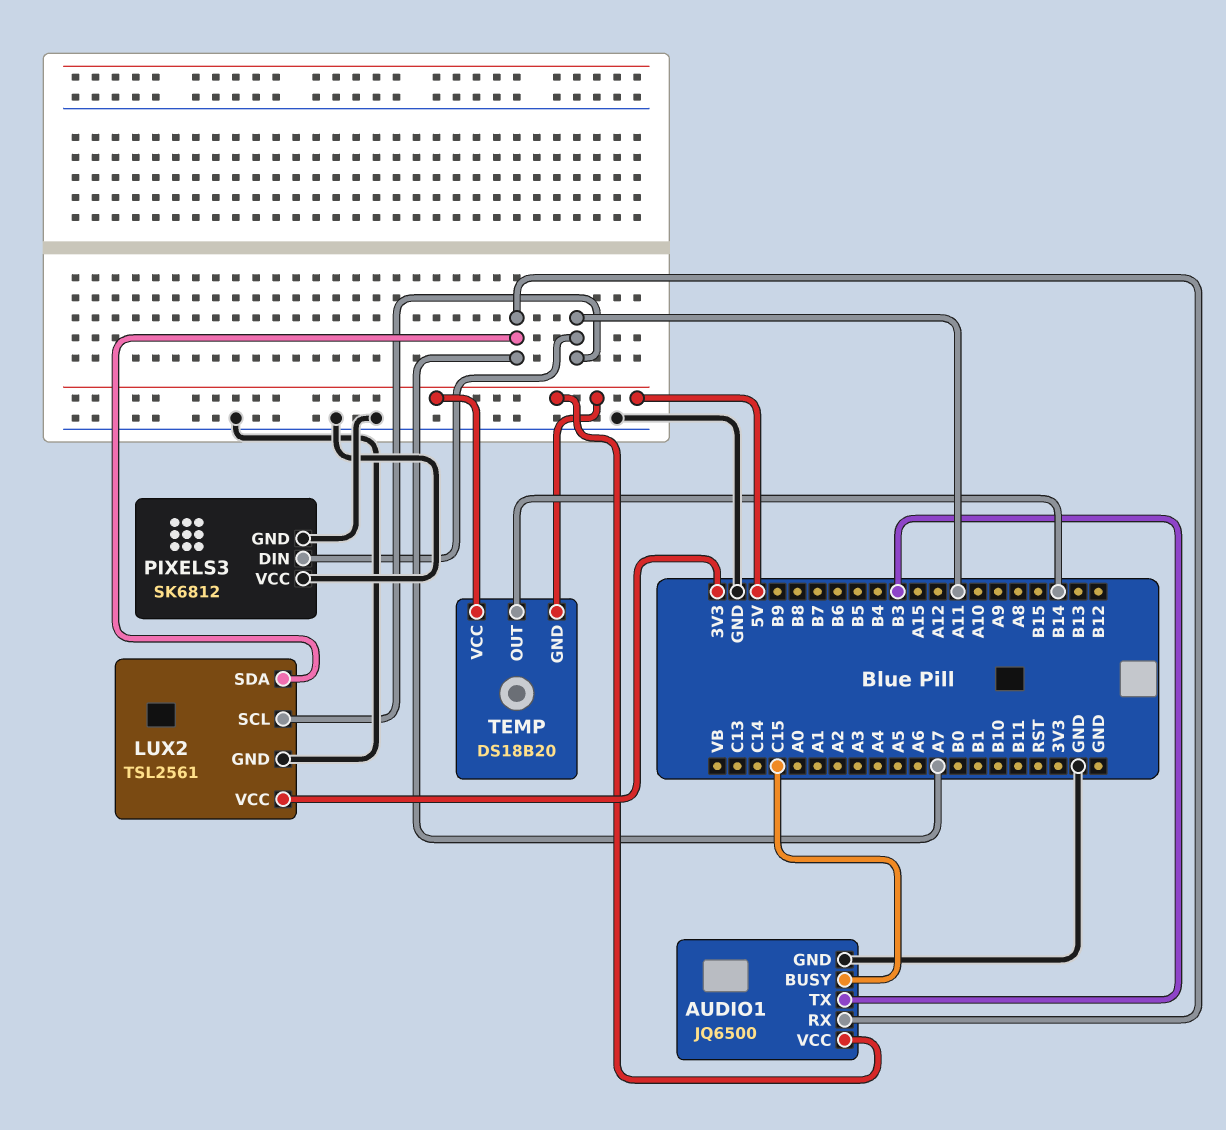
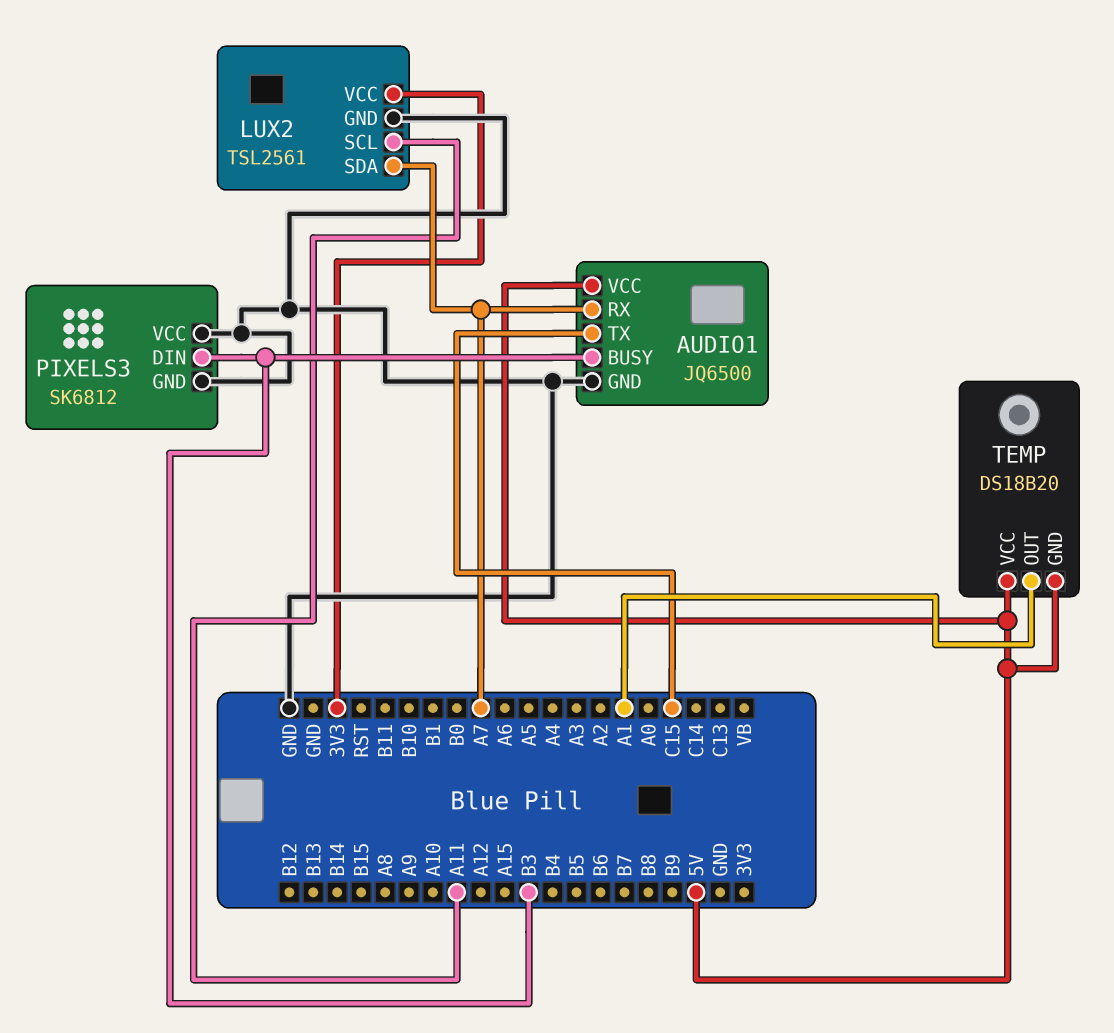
AUDIO1 pin BUSY: C15 -> B3
AUDIO1 pin TX: B3 -> C15
PIXELS3 pin DIN: A11 -> B3
TEMP pin OUT: B14 -> A1

